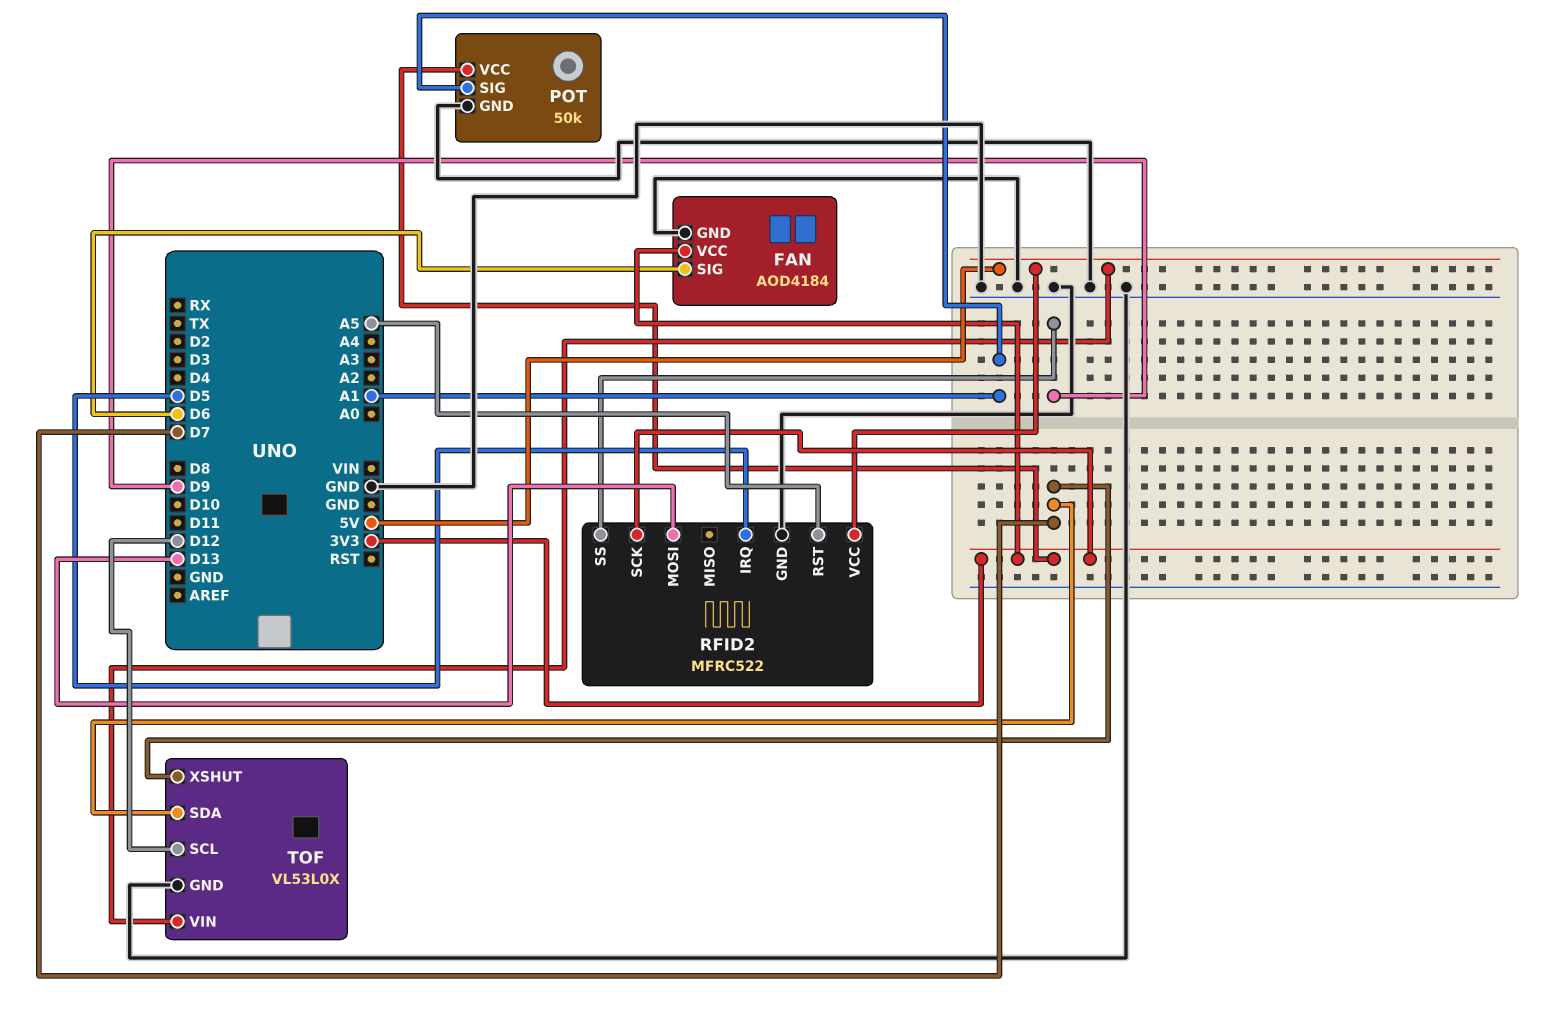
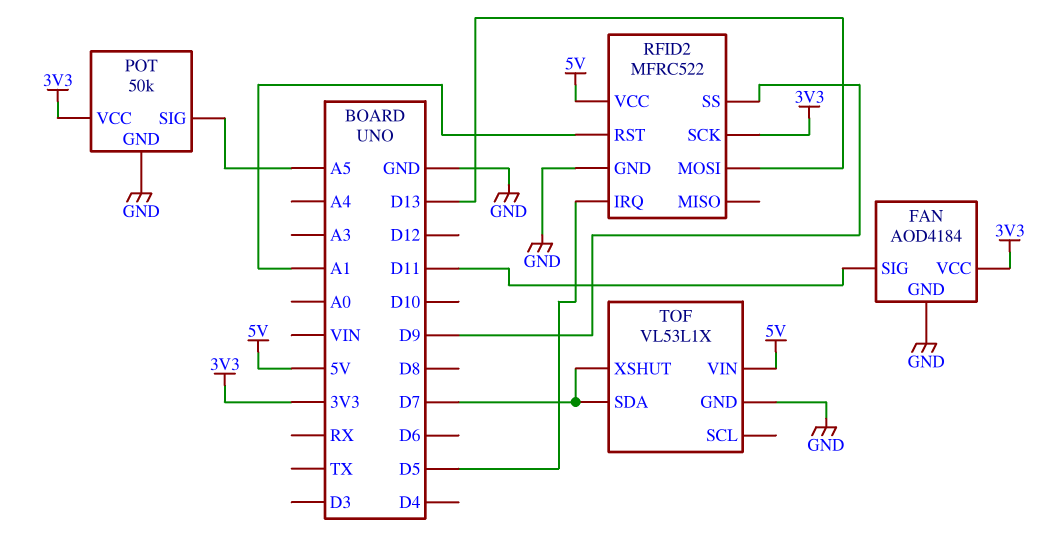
FAN pin SIG: D6 -> D11
POT pin SIG: A1 -> A5
RFID2 pin RST: A5 -> A1
TOF: VL53L0X -> VL53L1X
TOF pin SCL: D12 -> none

